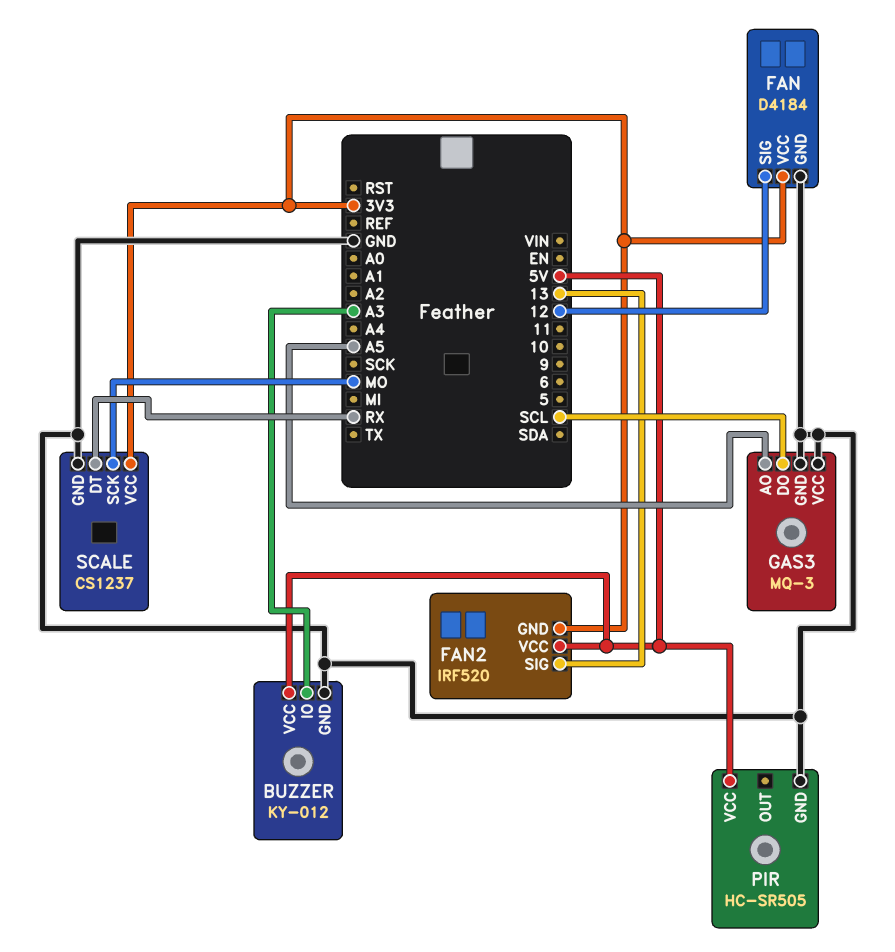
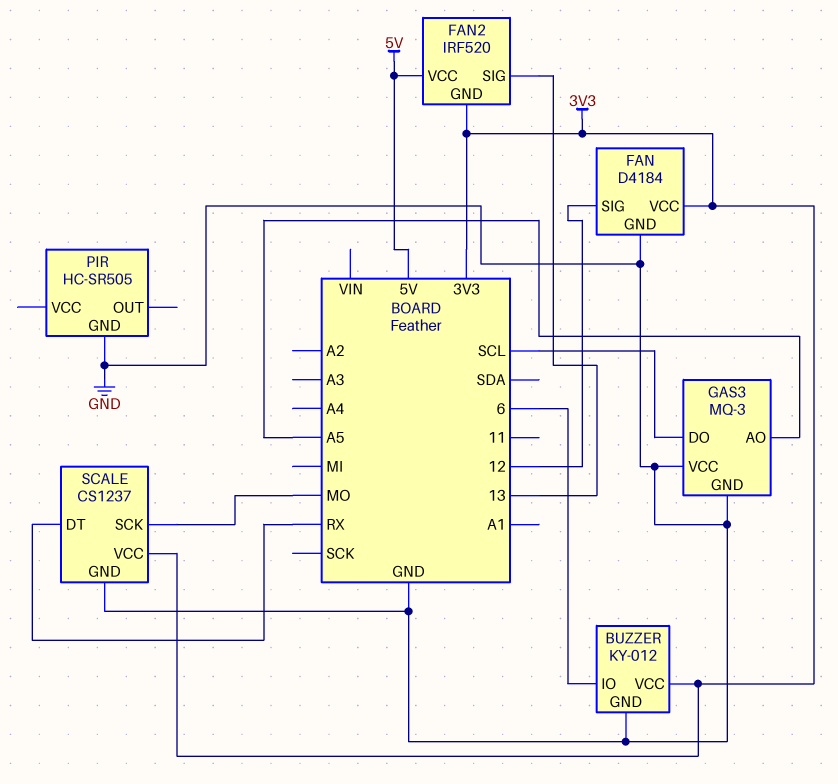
BUZZER pin IO: A3 -> 6
BUZZER pin VCC: 5V -> 3V3
PIR pin VCC: 5V -> none

